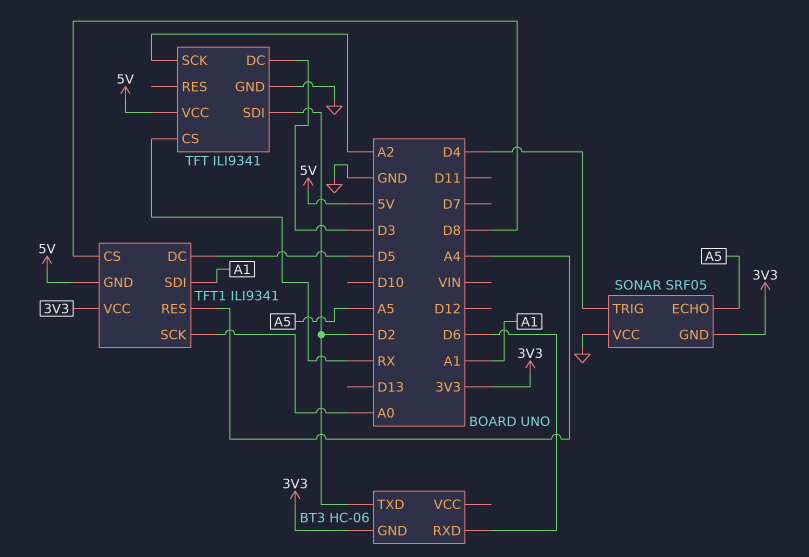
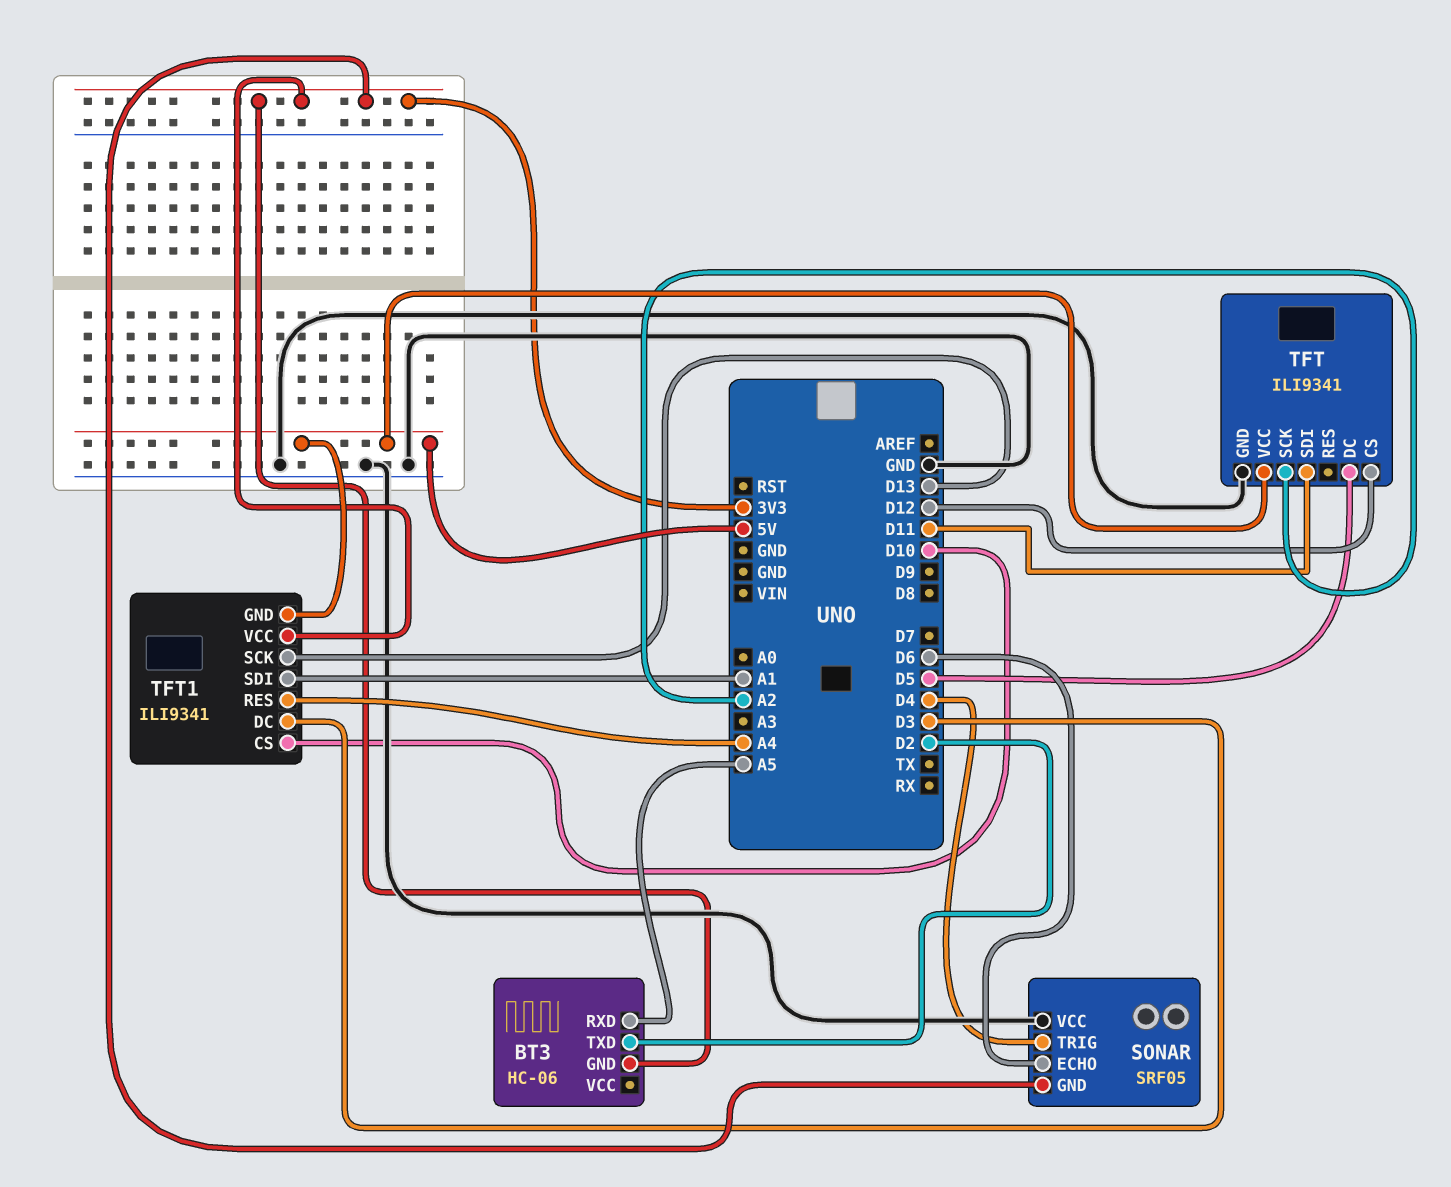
BT3 pin RXD: D6 -> A5
SONAR pin ECHO: A5 -> D6
TFT pin CS: RX -> D12
TFT pin DC: D3 -> D5
TFT pin SDI: D2 -> D11
TFT1 pin CS: D8 -> D10
TFT1 pin DC: D5 -> D3
TFT1 pin SCK: A0 -> D13

